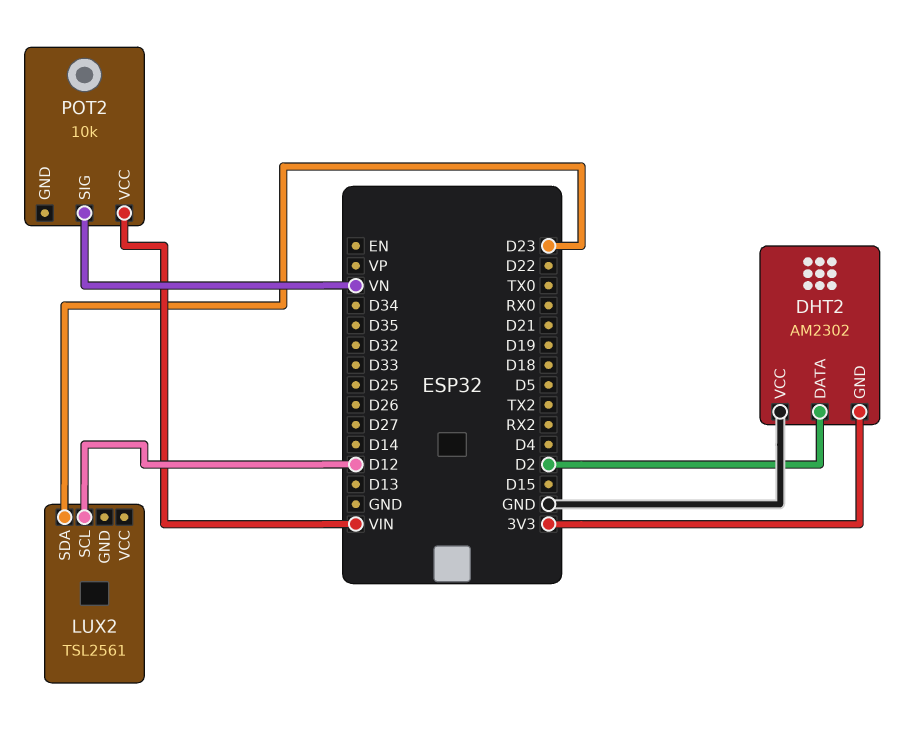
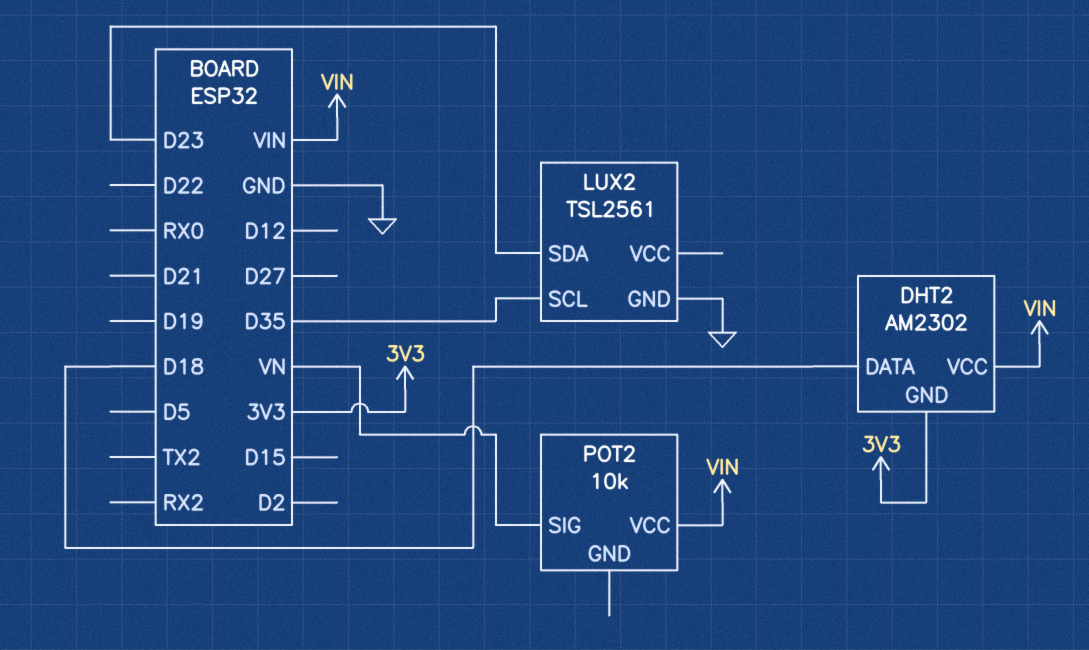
DHT2 pin DATA: D2 -> D18
DHT2 pin VCC: GND -> VIN
LUX2 pin GND: none -> GND
LUX2 pin SCL: D12 -> D35

